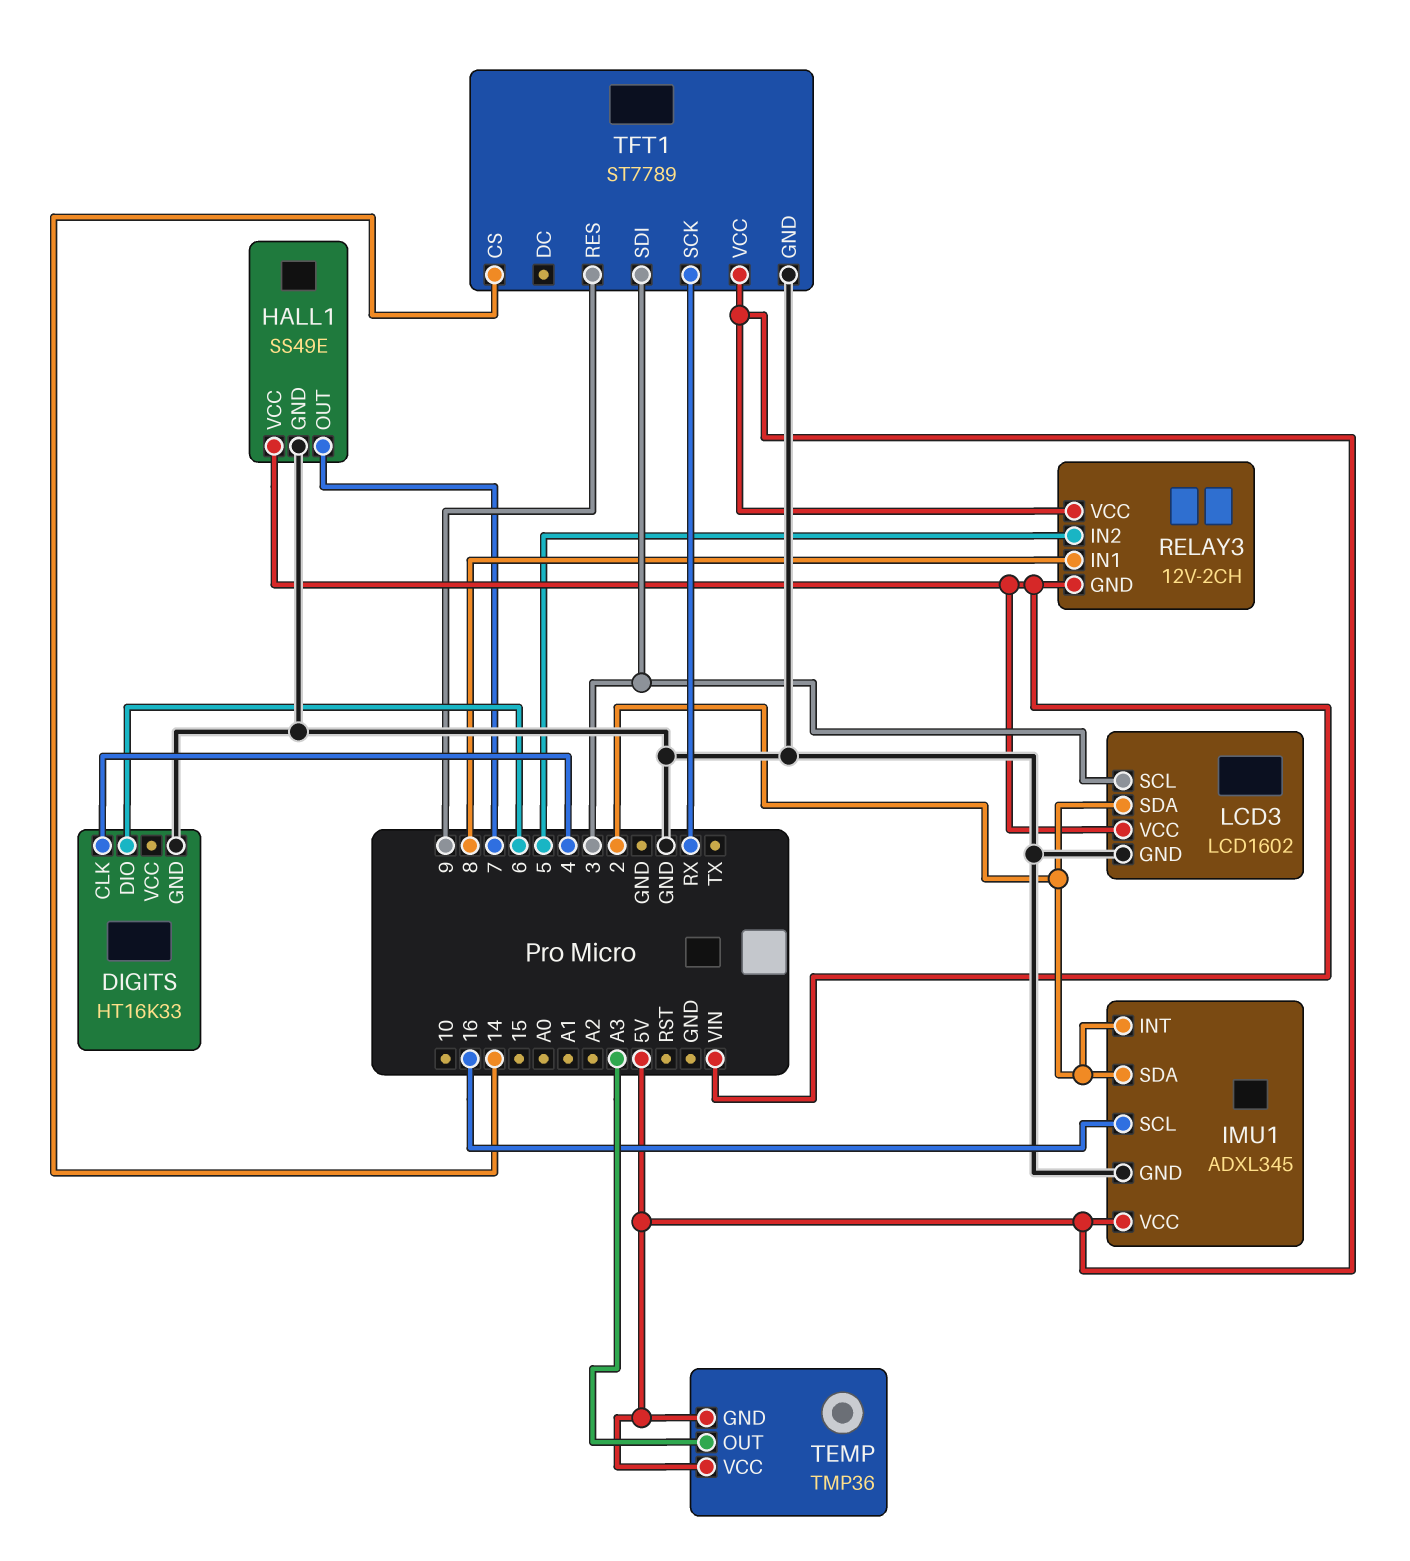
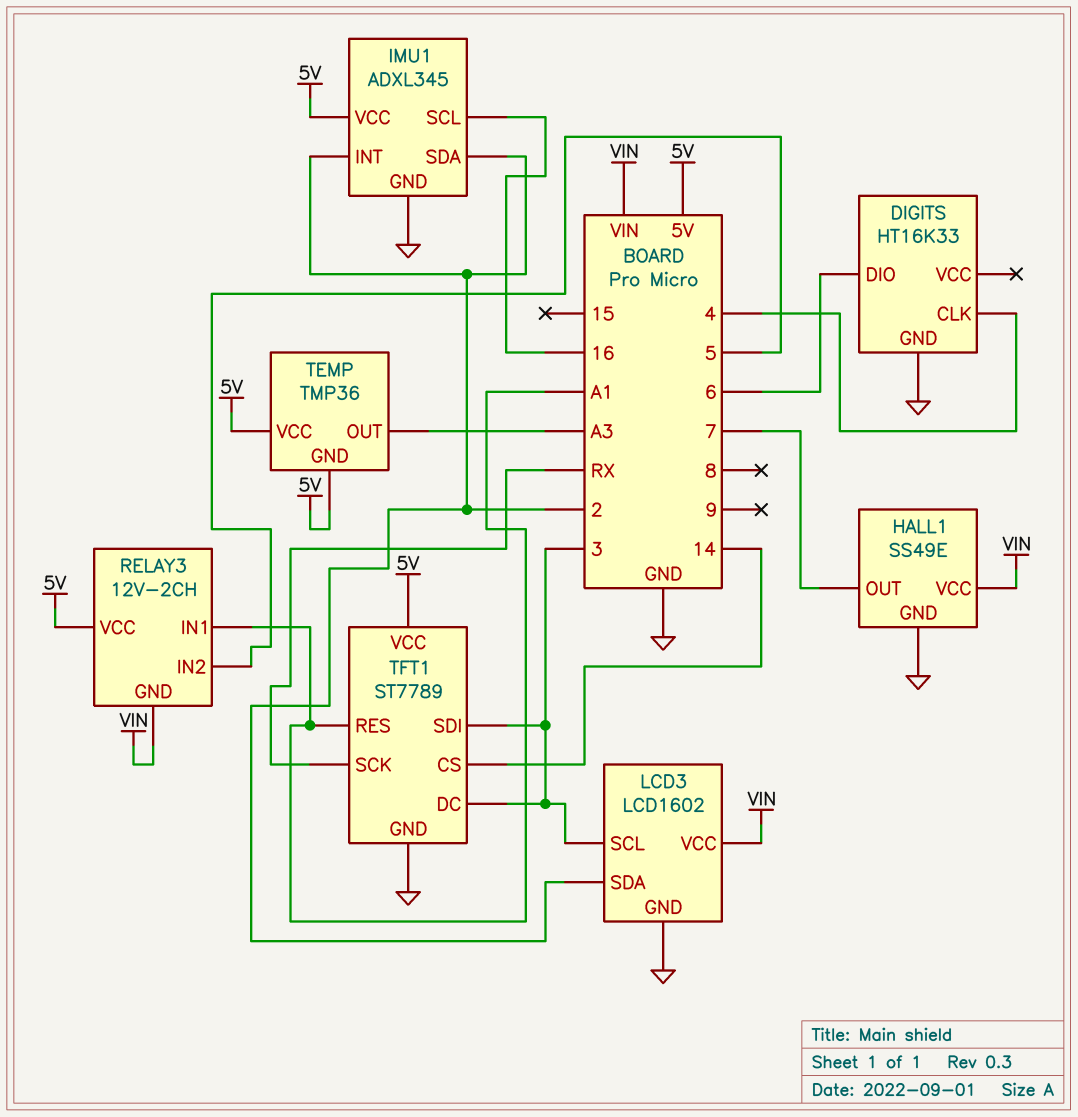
RELAY3 pin IN1: 8 -> A1
TFT1 pin DC: none -> 3
TFT1 pin RES: 9 -> A1

